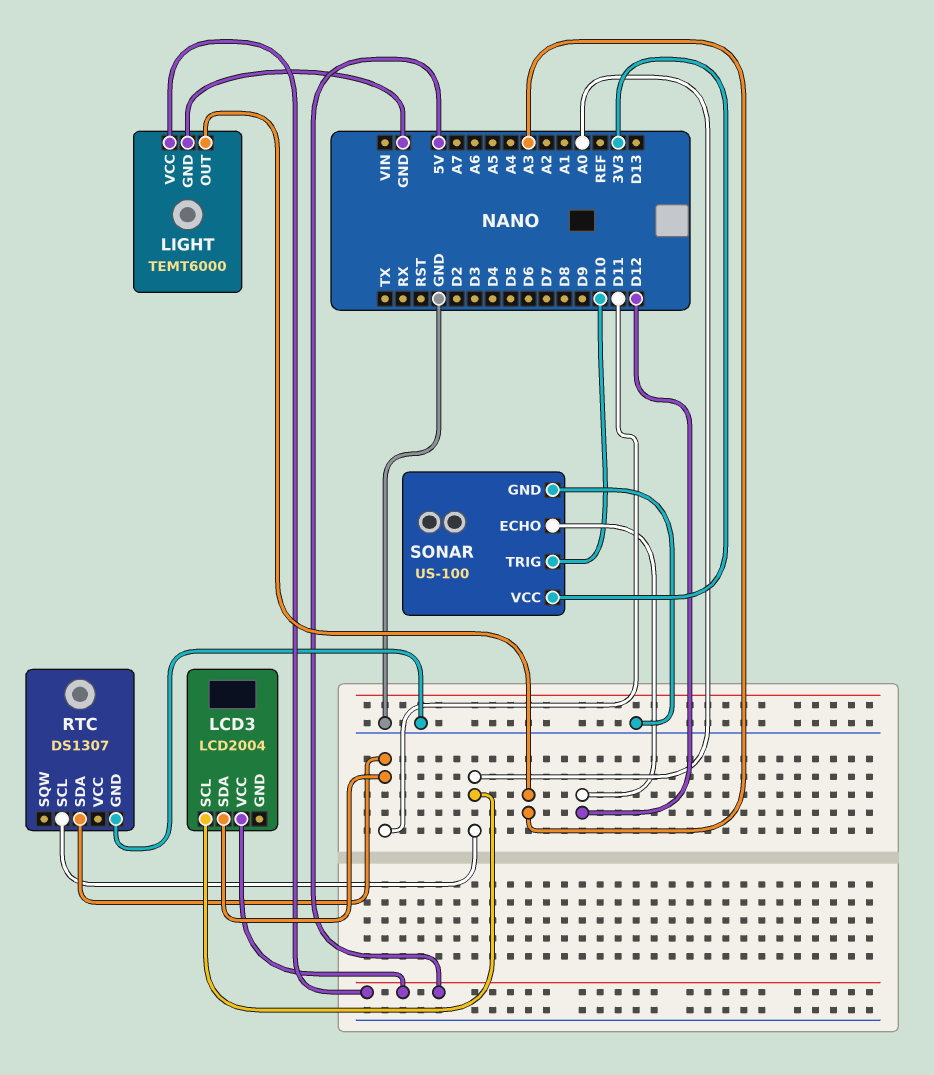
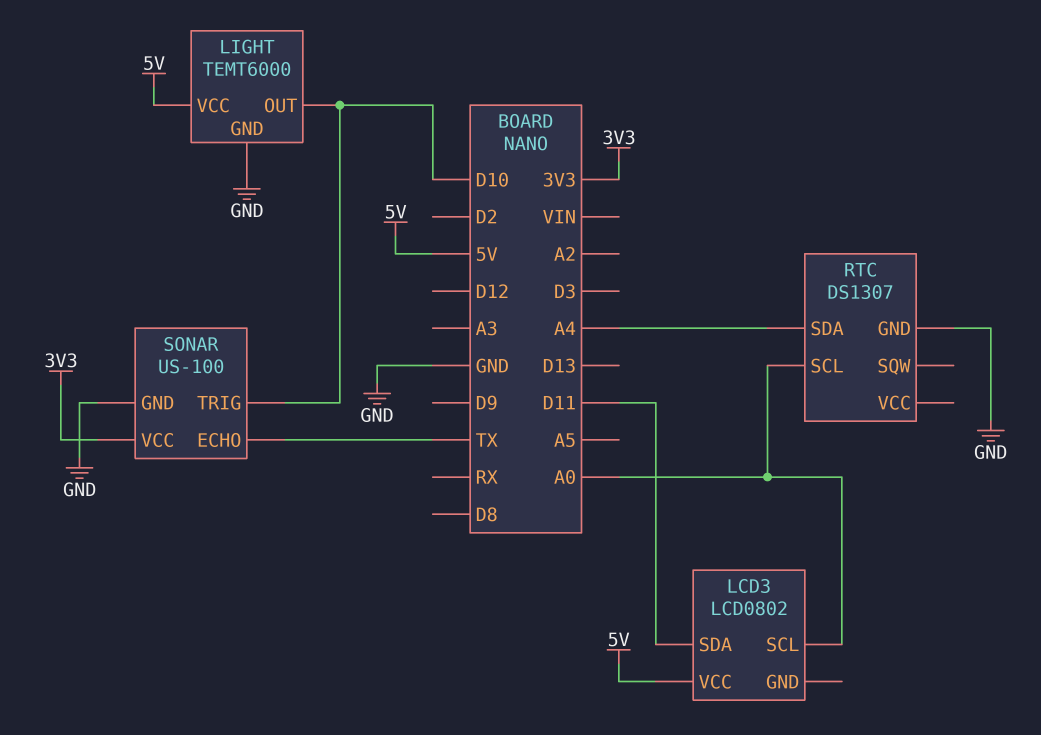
LCD3: LCD2004 -> LCD0802
LIGHT pin OUT: A3 -> D10
RTC pin SDA: D11 -> A4
SONAR pin ECHO: D12 -> TX

